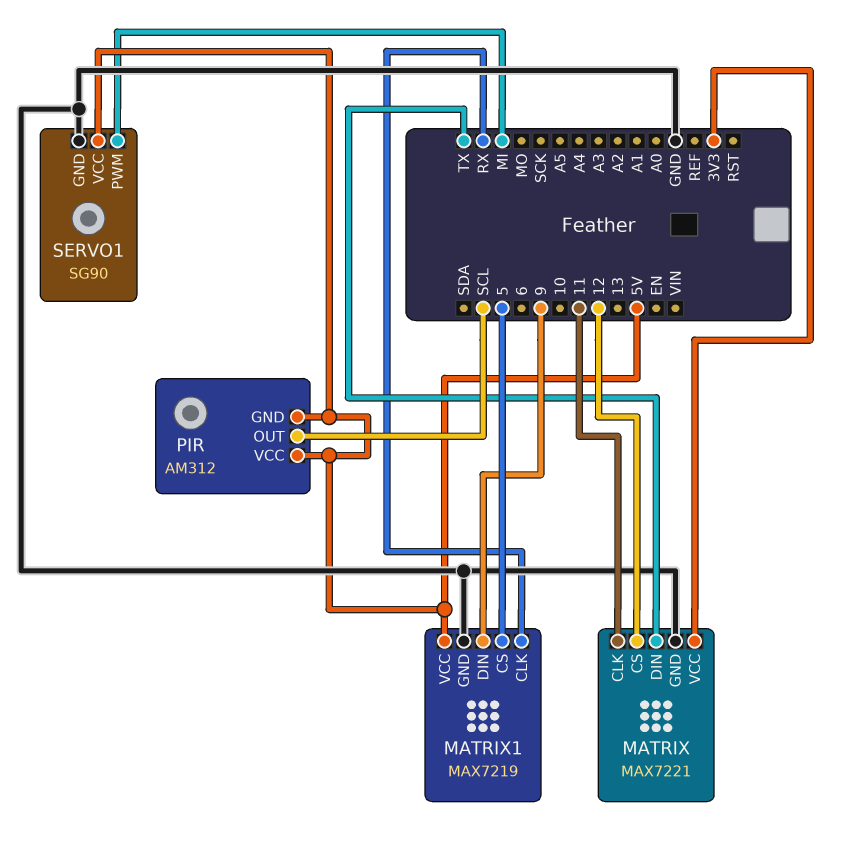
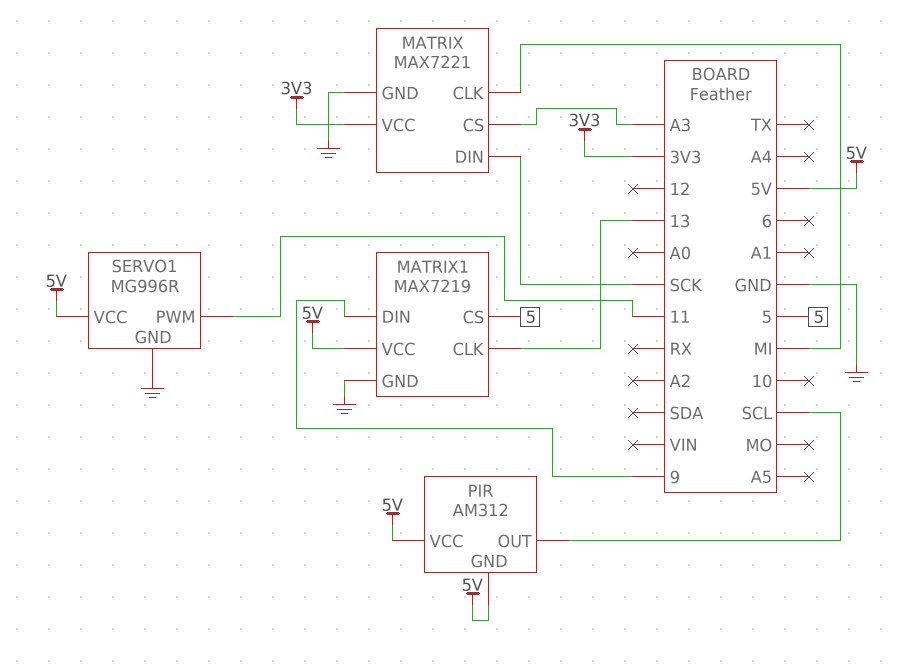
MATRIX pin CLK: 11 -> MI
MATRIX pin CS: 12 -> A3
MATRIX pin DIN: TX -> SCK
MATRIX1 pin CLK: RX -> 13
SERVO1: SG90 -> MG996R
SERVO1 pin PWM: MI -> 11

